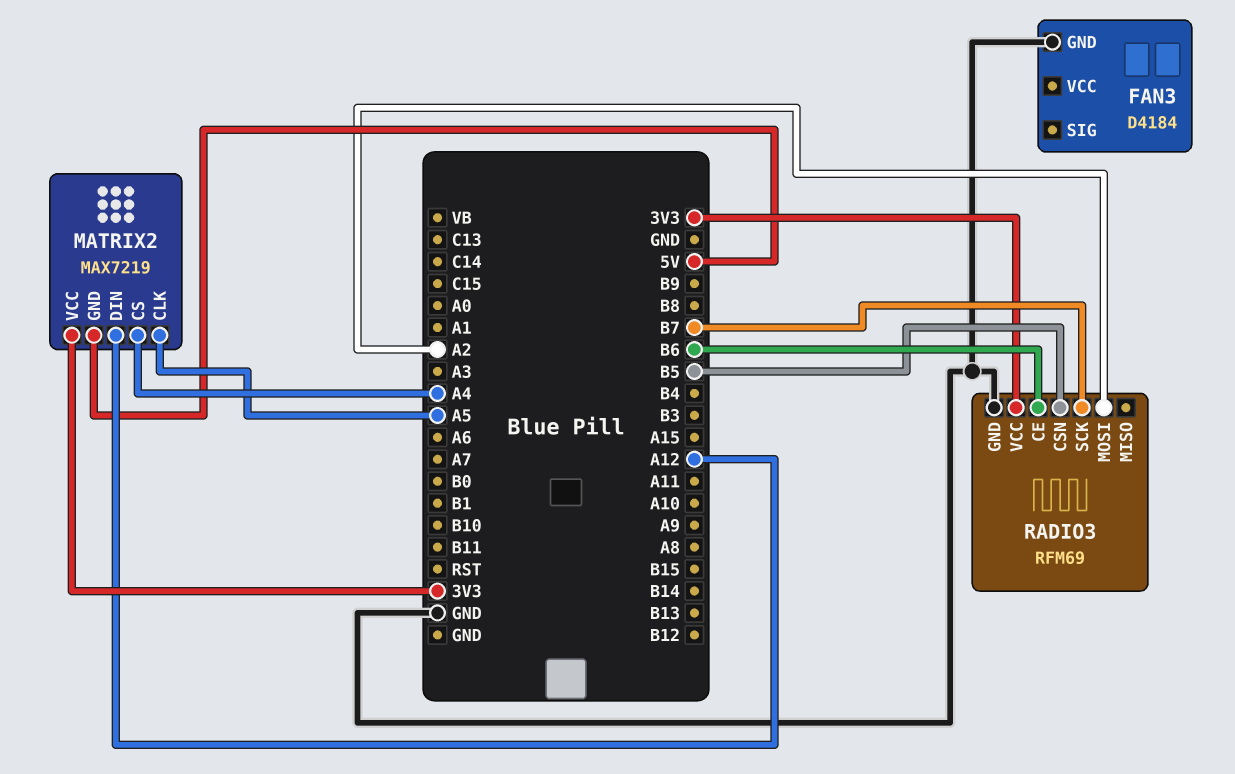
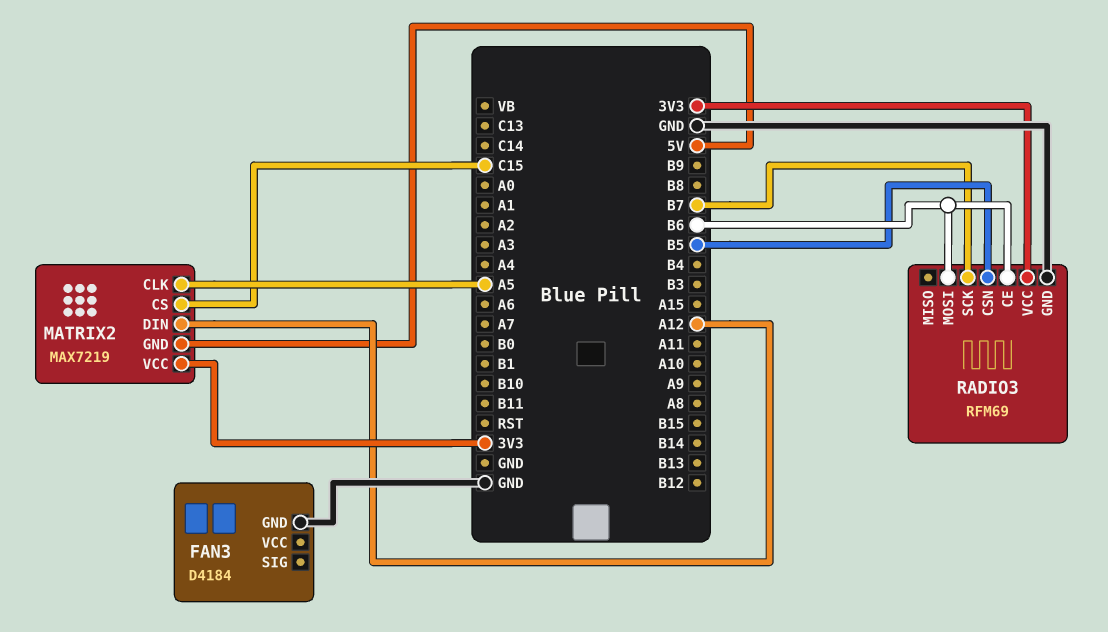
MATRIX2 pin CS: A4 -> C15
RADIO3 pin MOSI: A2 -> B6

